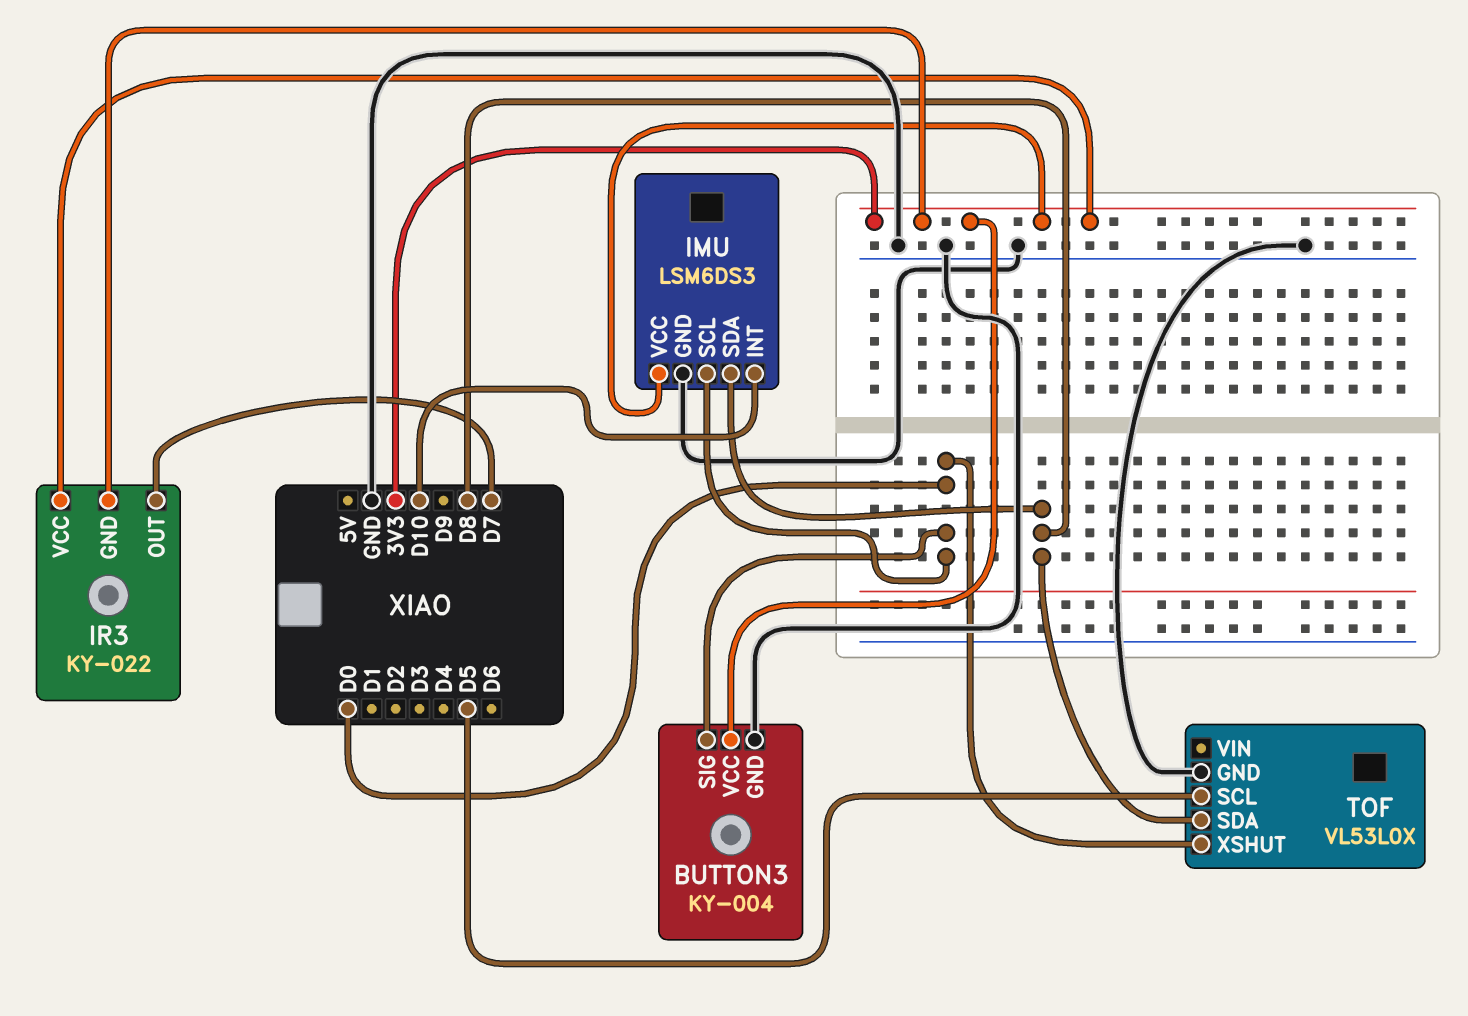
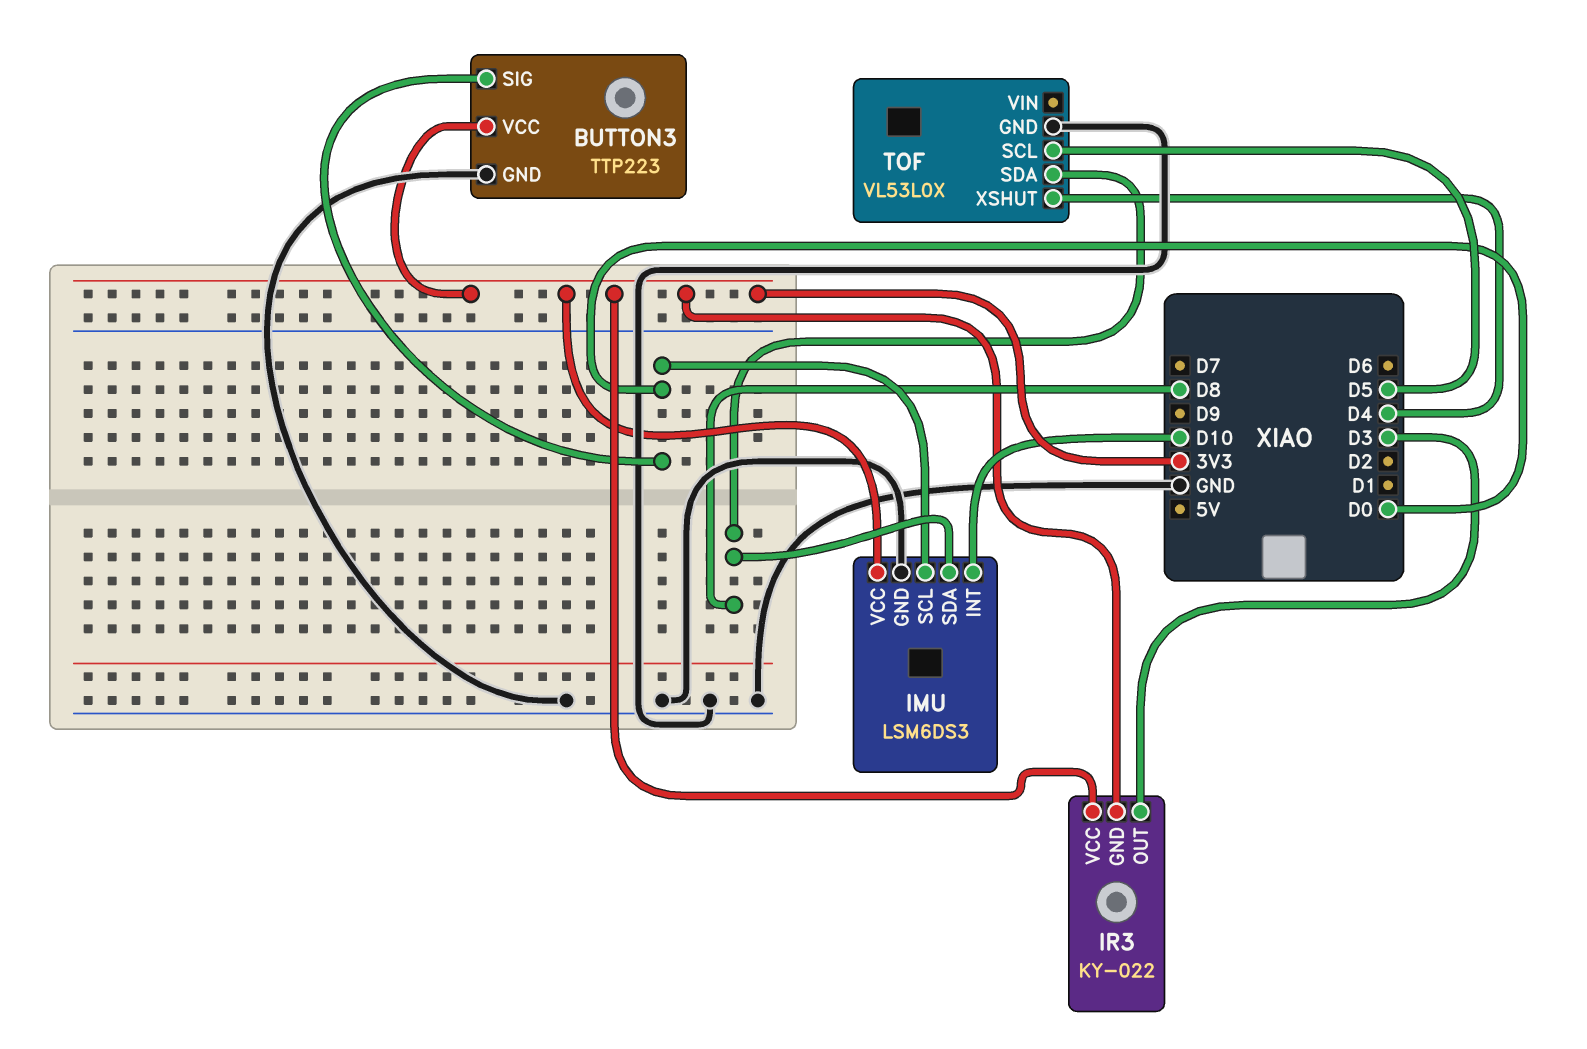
BUTTON3: KY-004 -> TTP223
IR3 pin OUT: D7 -> D3
TOF pin XSHUT: D0 -> D4

